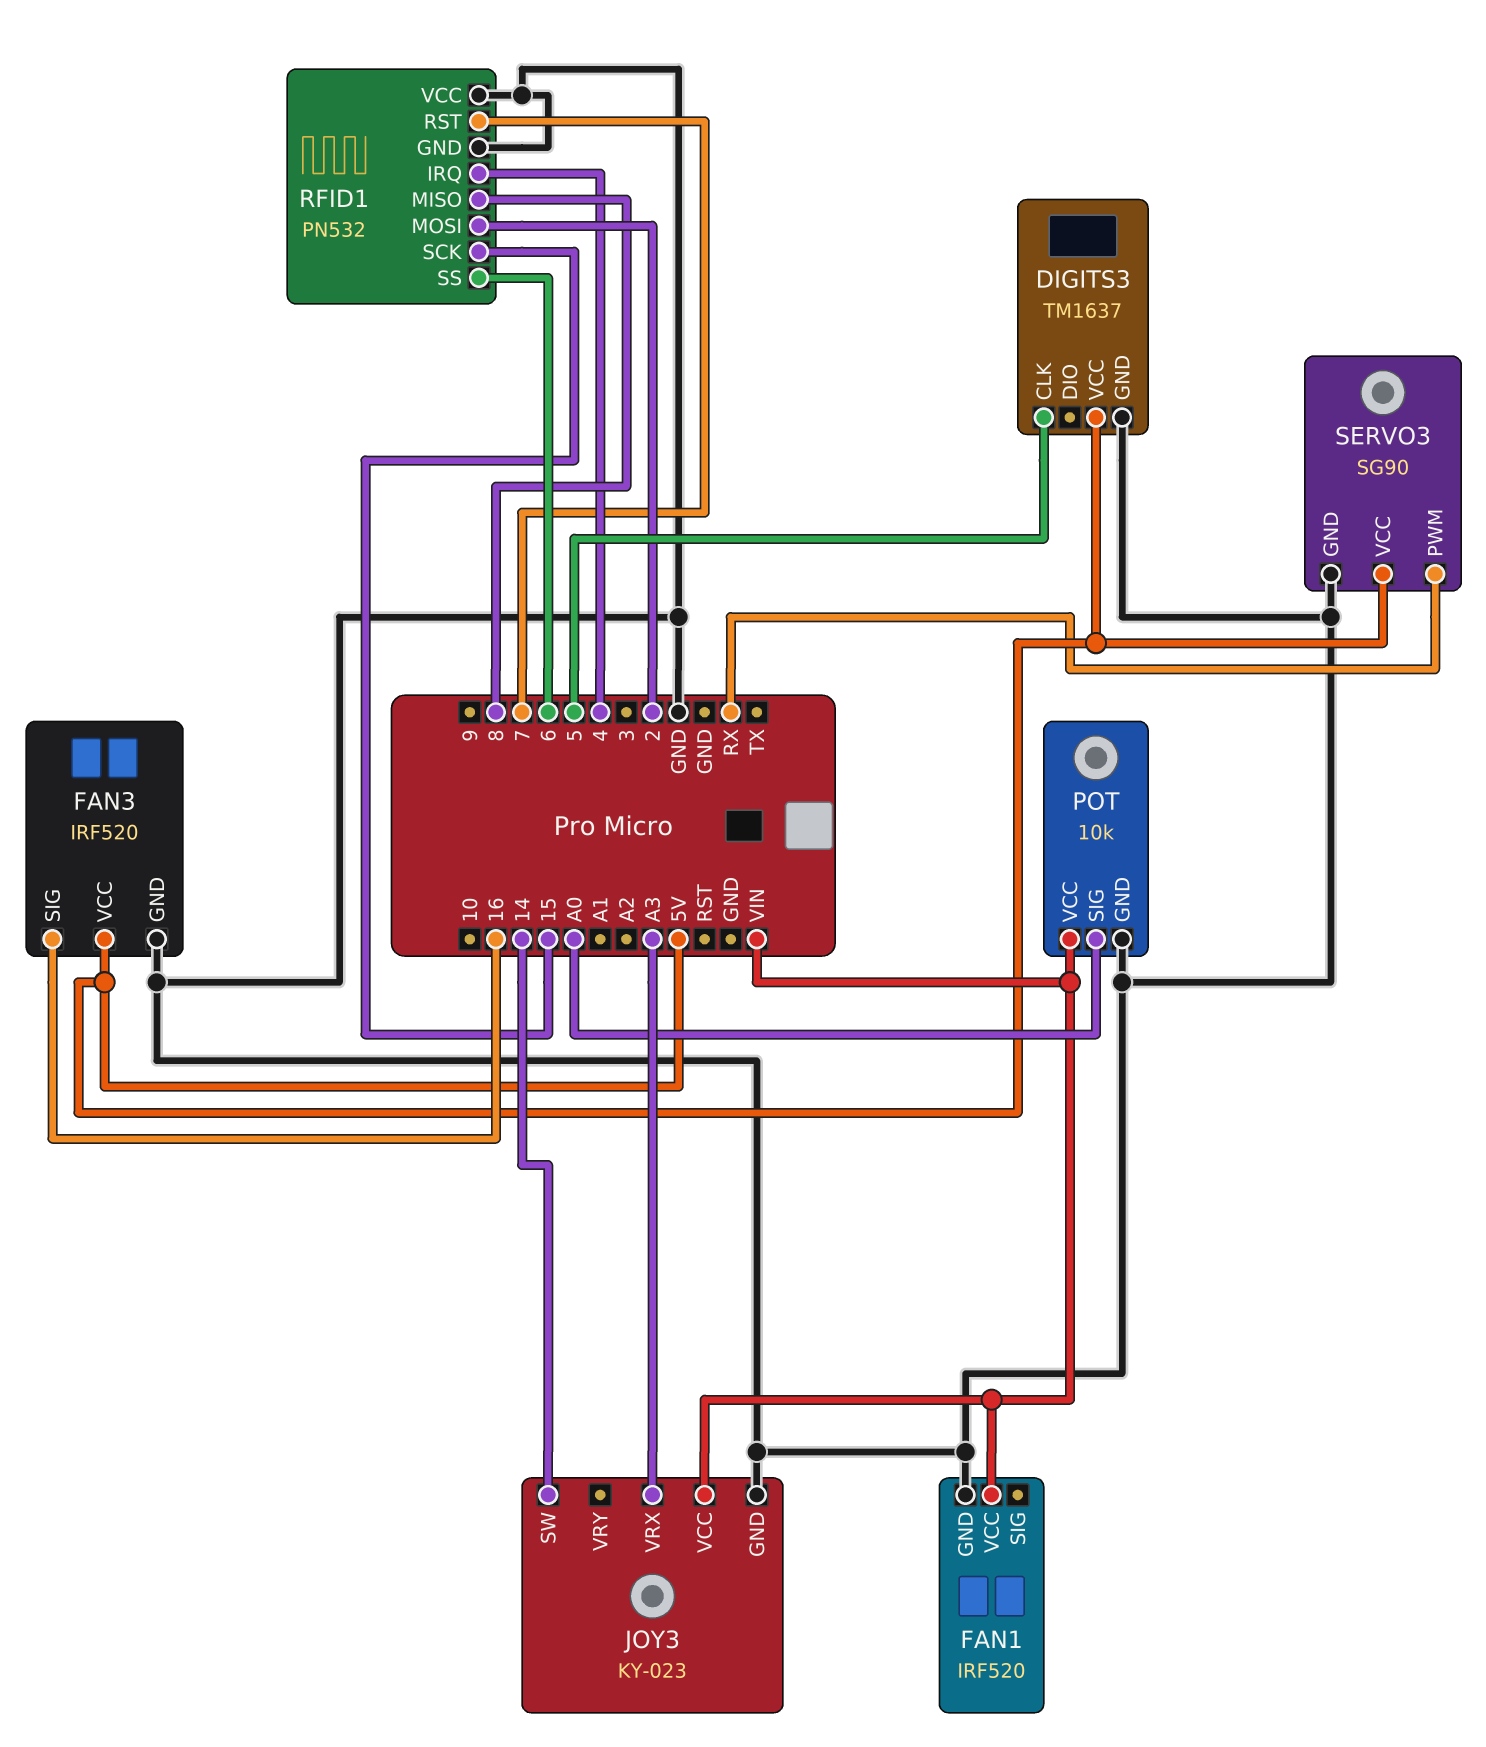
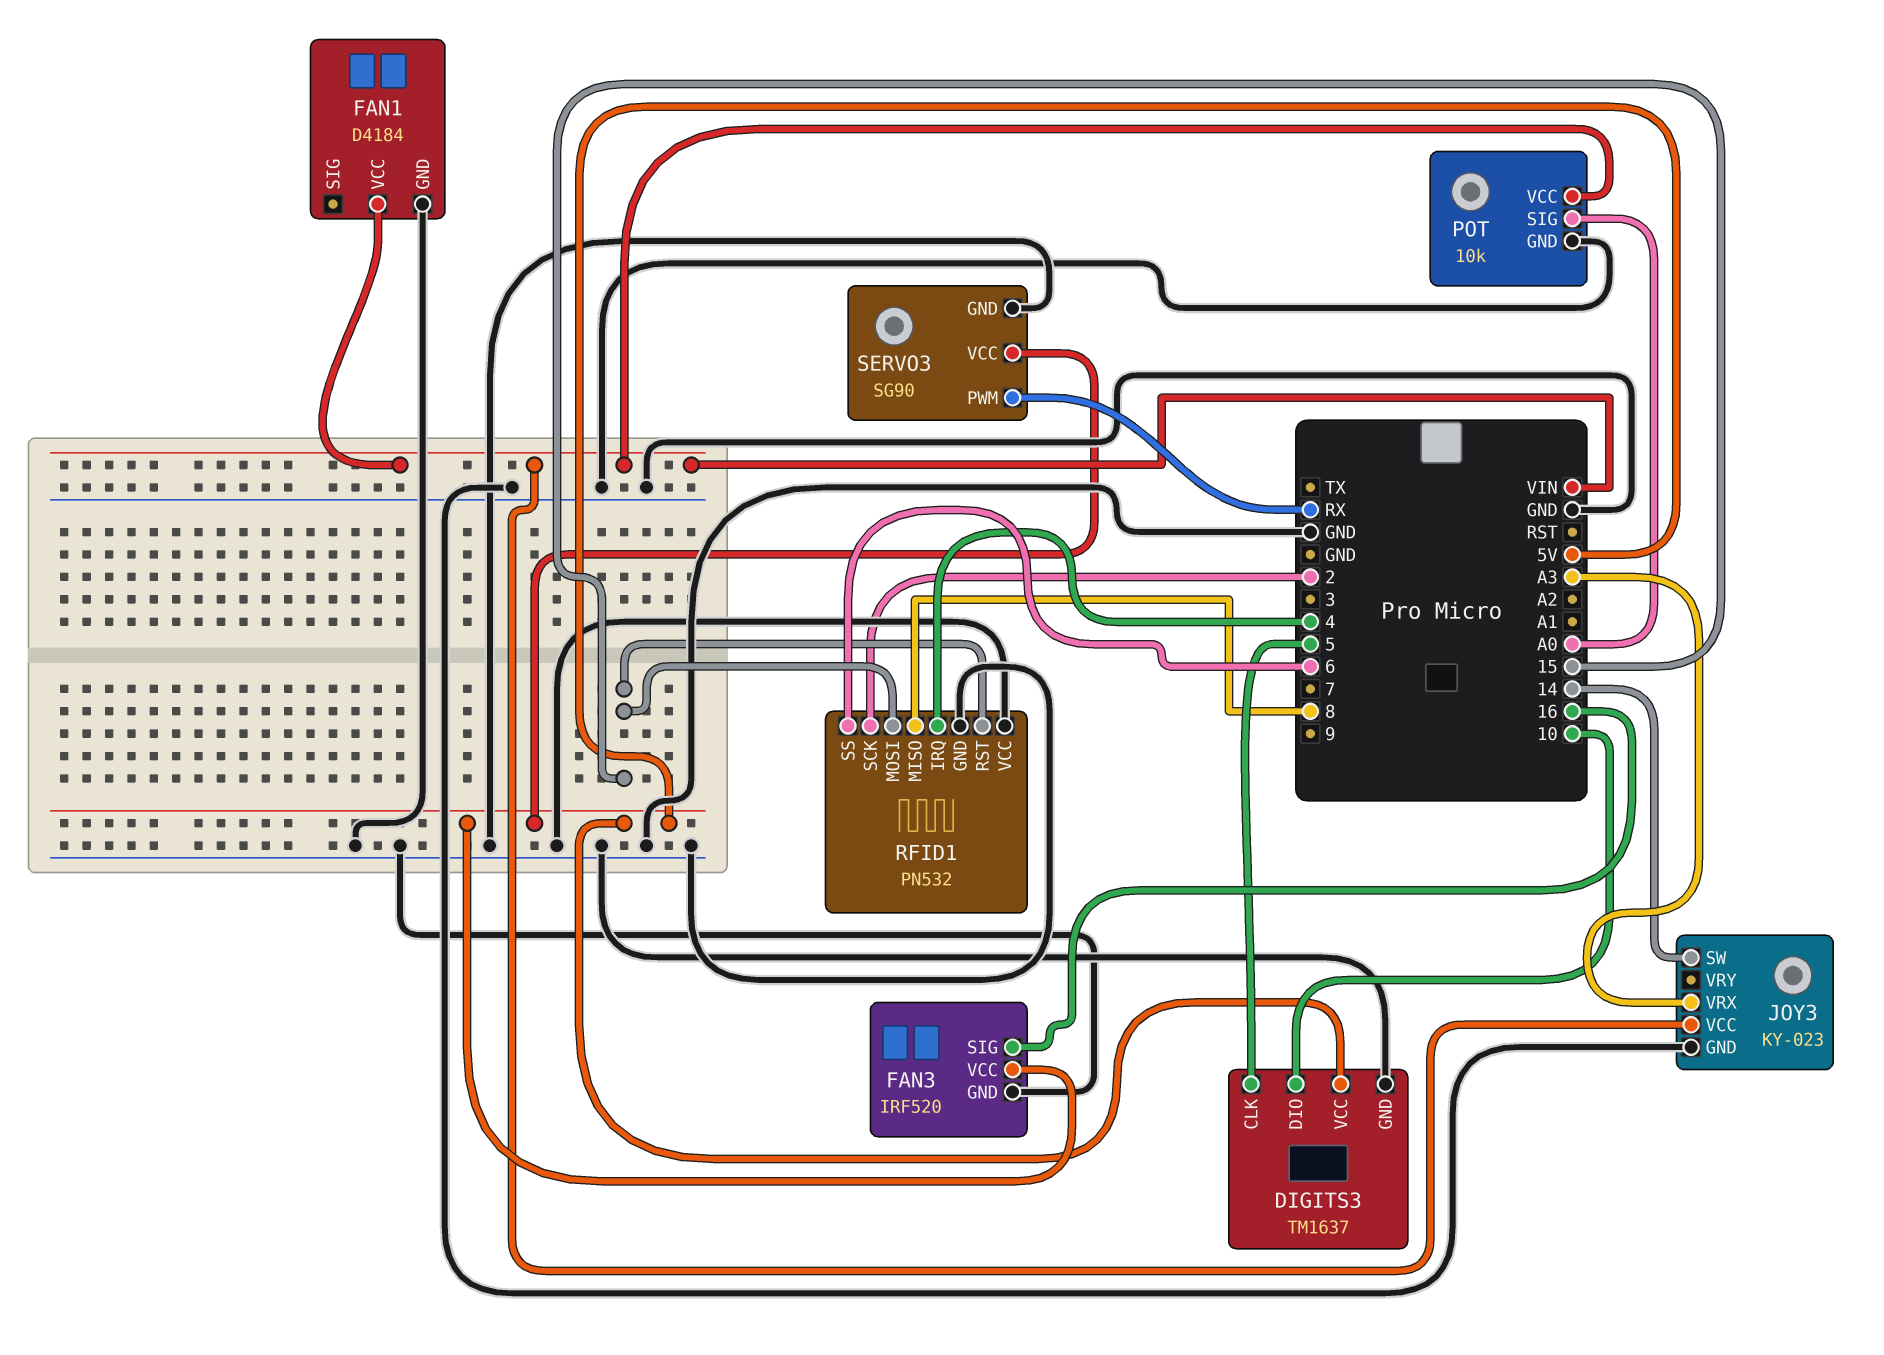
DIGITS3 pin DIO: none -> 10
FAN1: IRF520 -> D4184
RFID1 pin MOSI: 2 -> 15
RFID1 pin RST: 7 -> 15
RFID1 pin SCK: 15 -> 2

